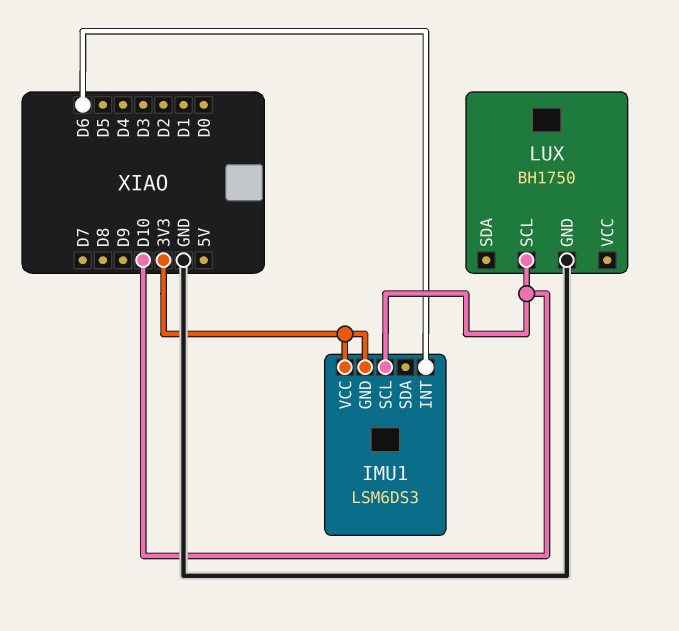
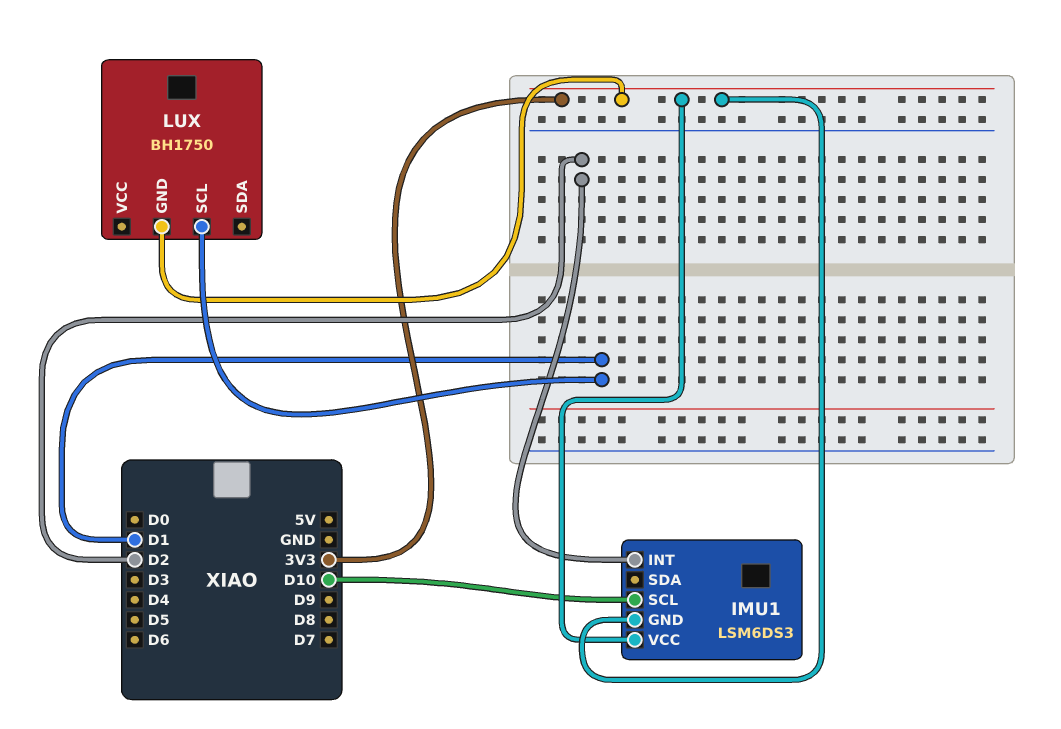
IMU1 pin INT: D6 -> D2
LUX pin GND: GND -> 3V3
LUX pin SCL: D10 -> D1

